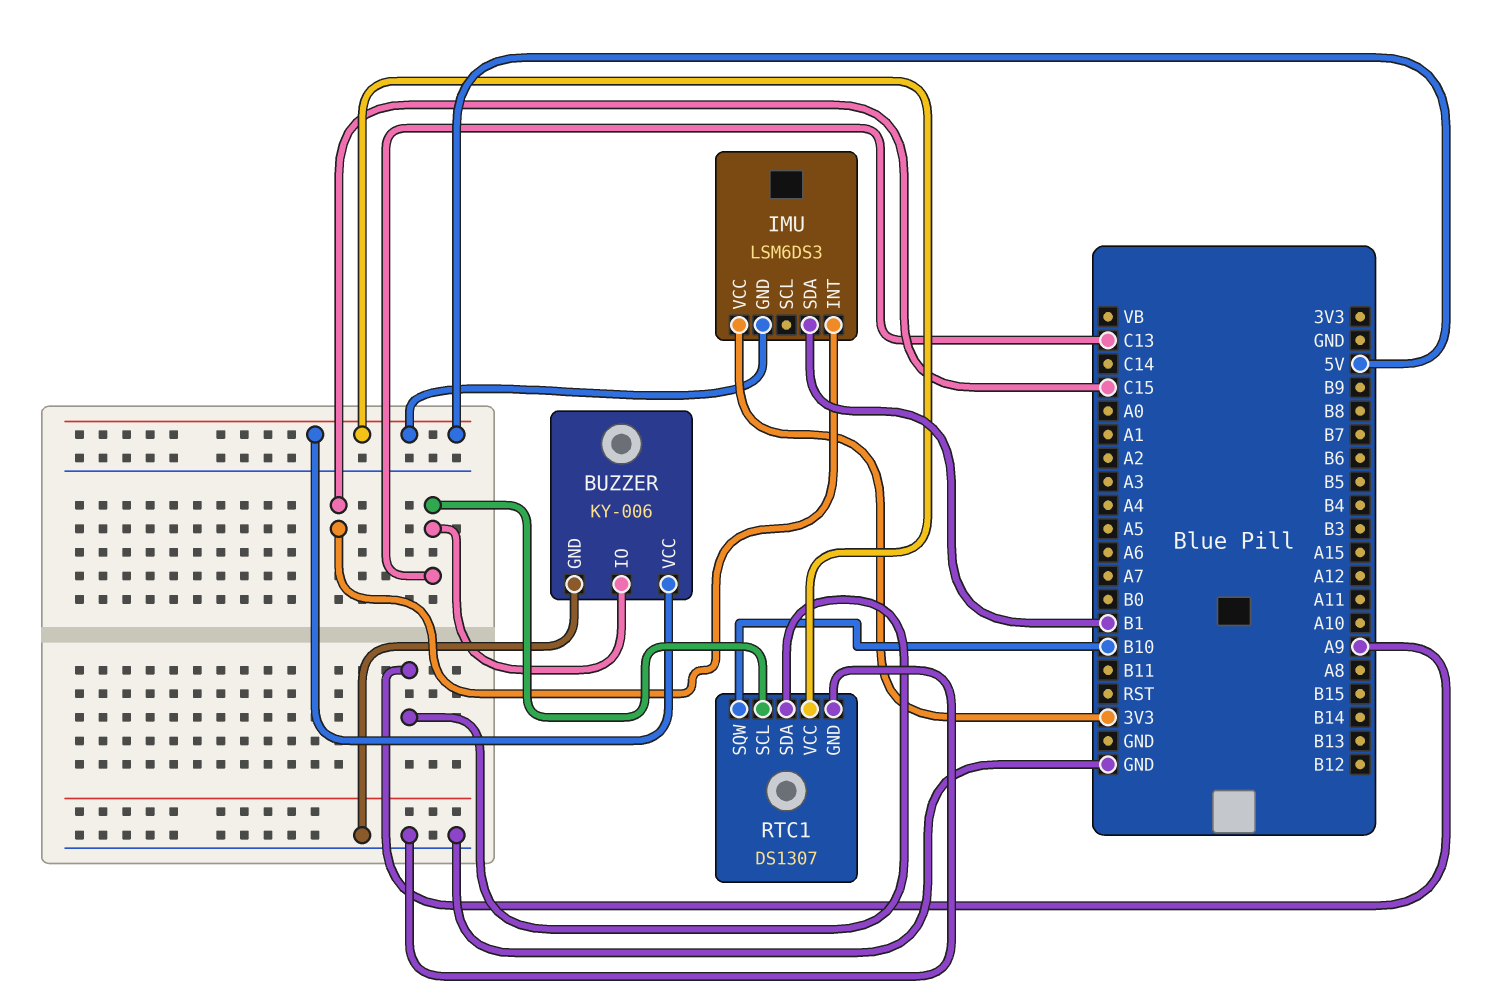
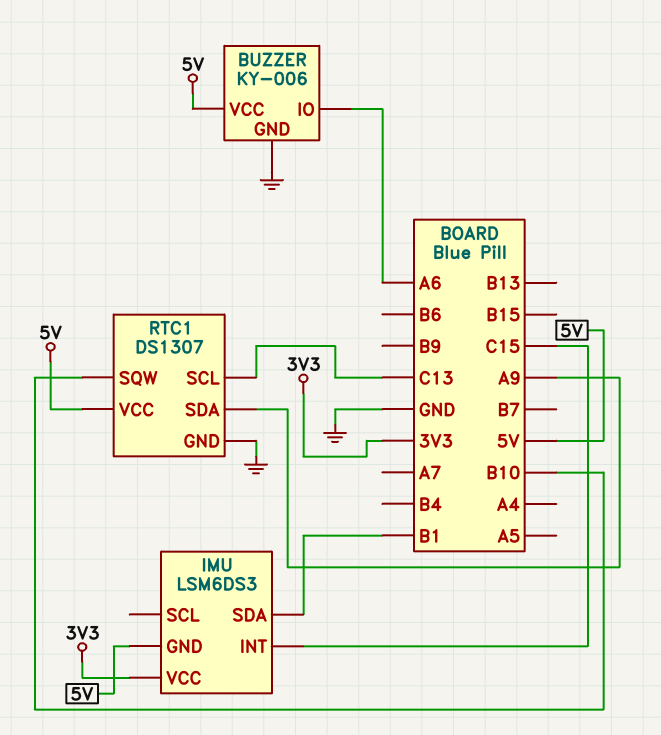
BUZZER pin IO: C13 -> A6

